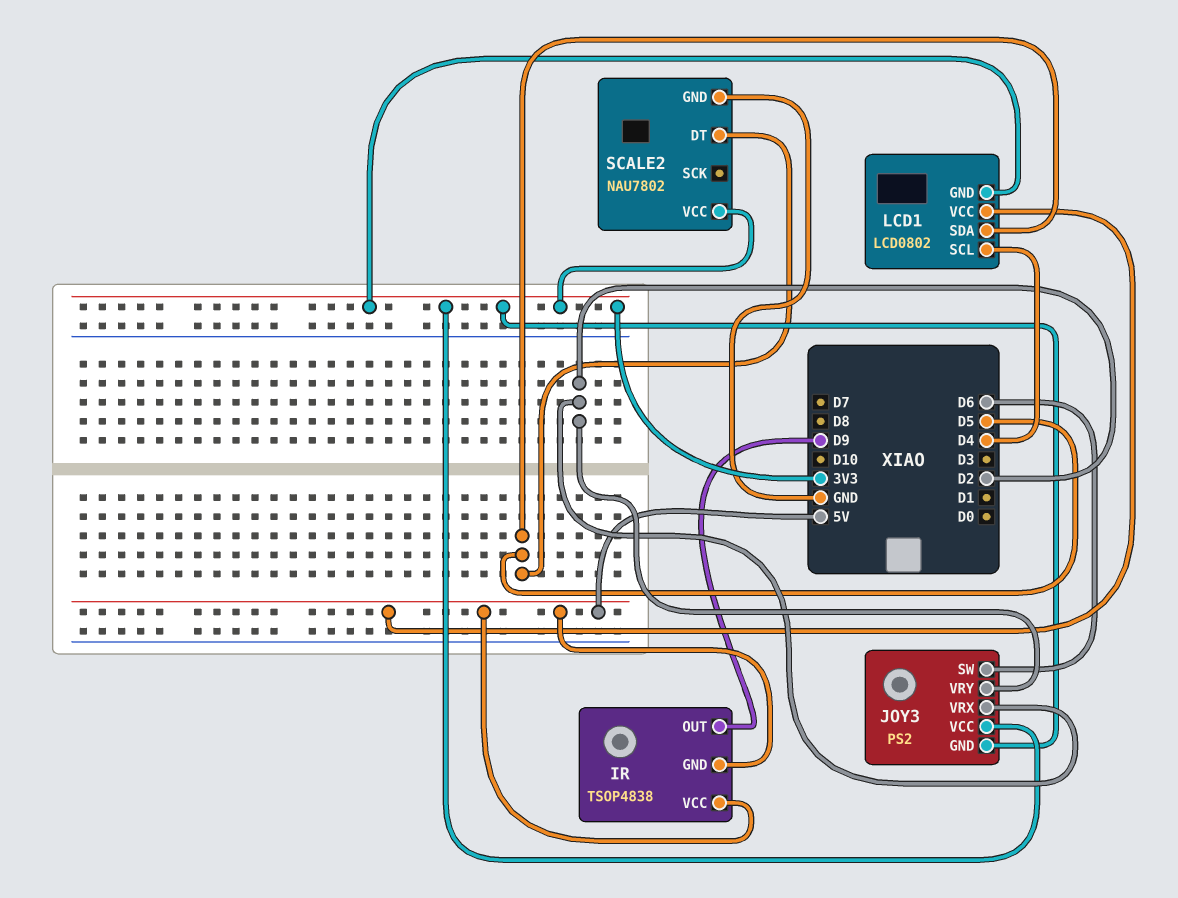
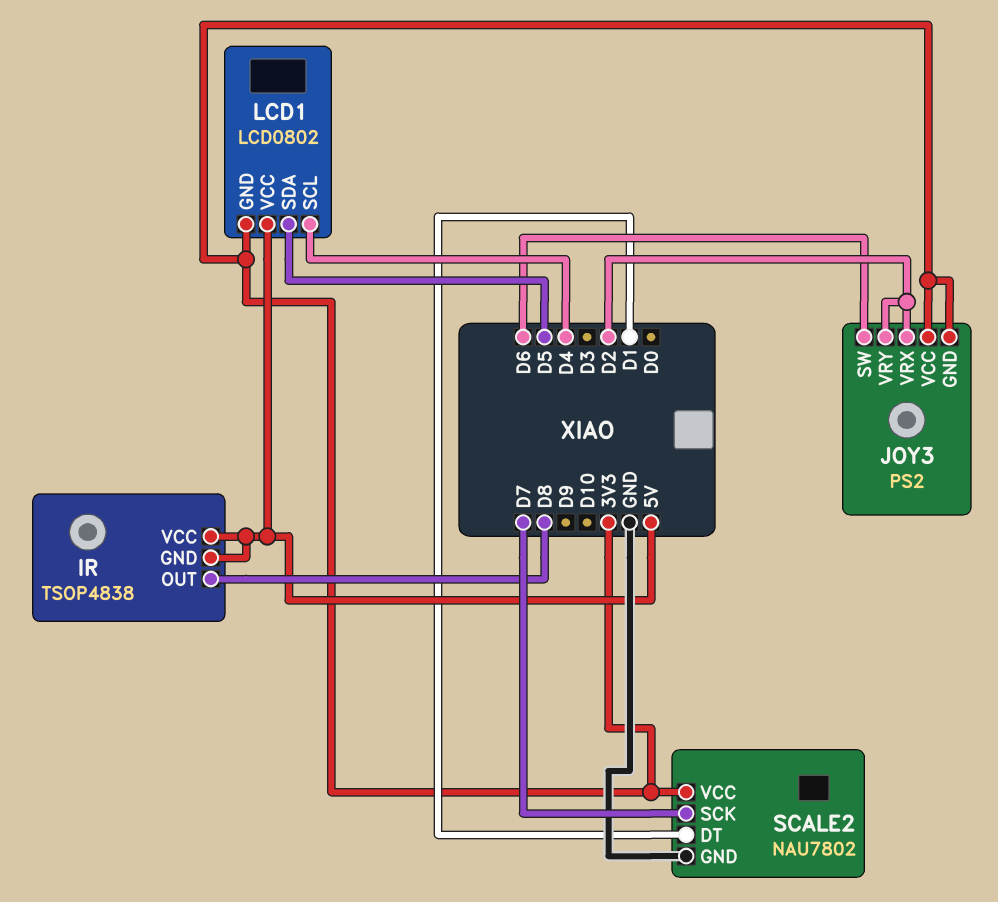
IR pin OUT: D9 -> D8
SCALE2 pin DT: D5 -> D1
SCALE2 pin SCK: none -> D7

